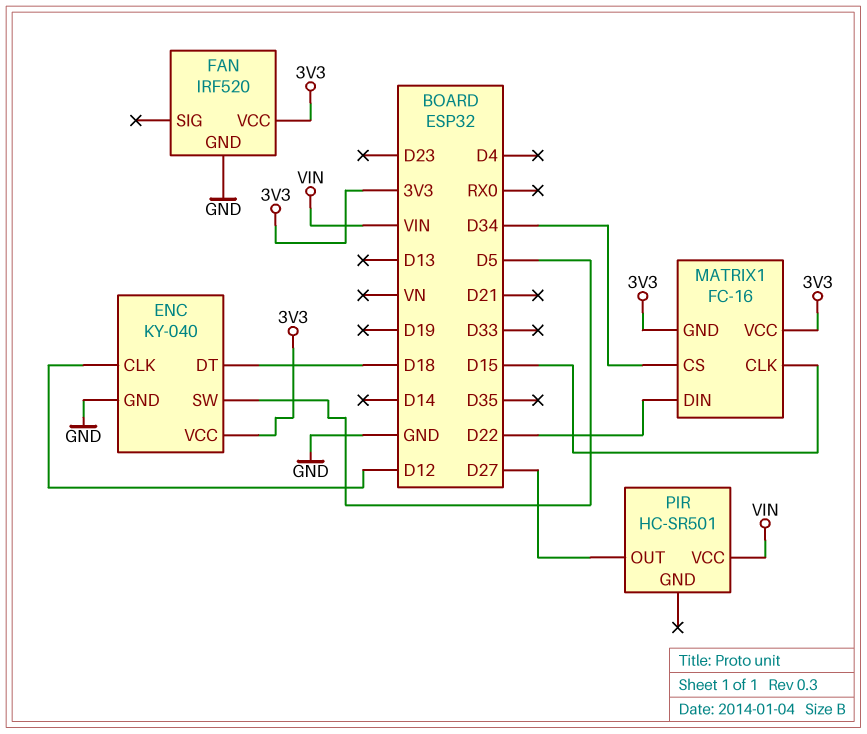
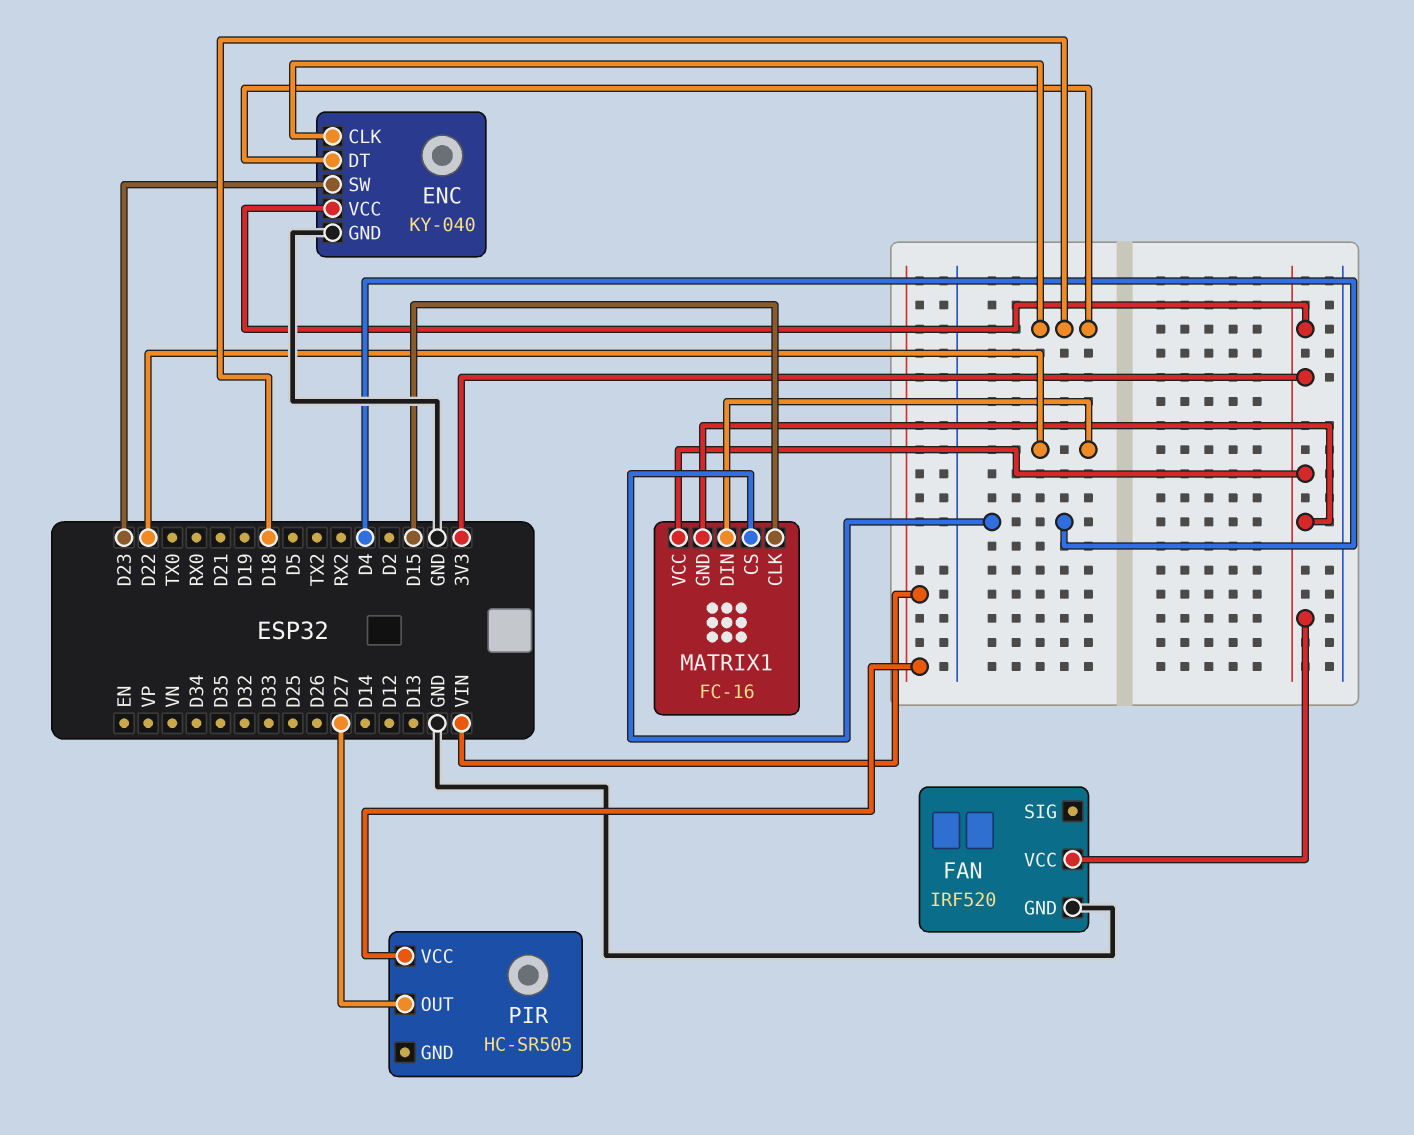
ENC pin CLK: D12 -> D18
ENC pin SW: D5 -> D23
MATRIX1 pin CS: D34 -> D4
PIR: HC-SR501 -> HC-SR505

